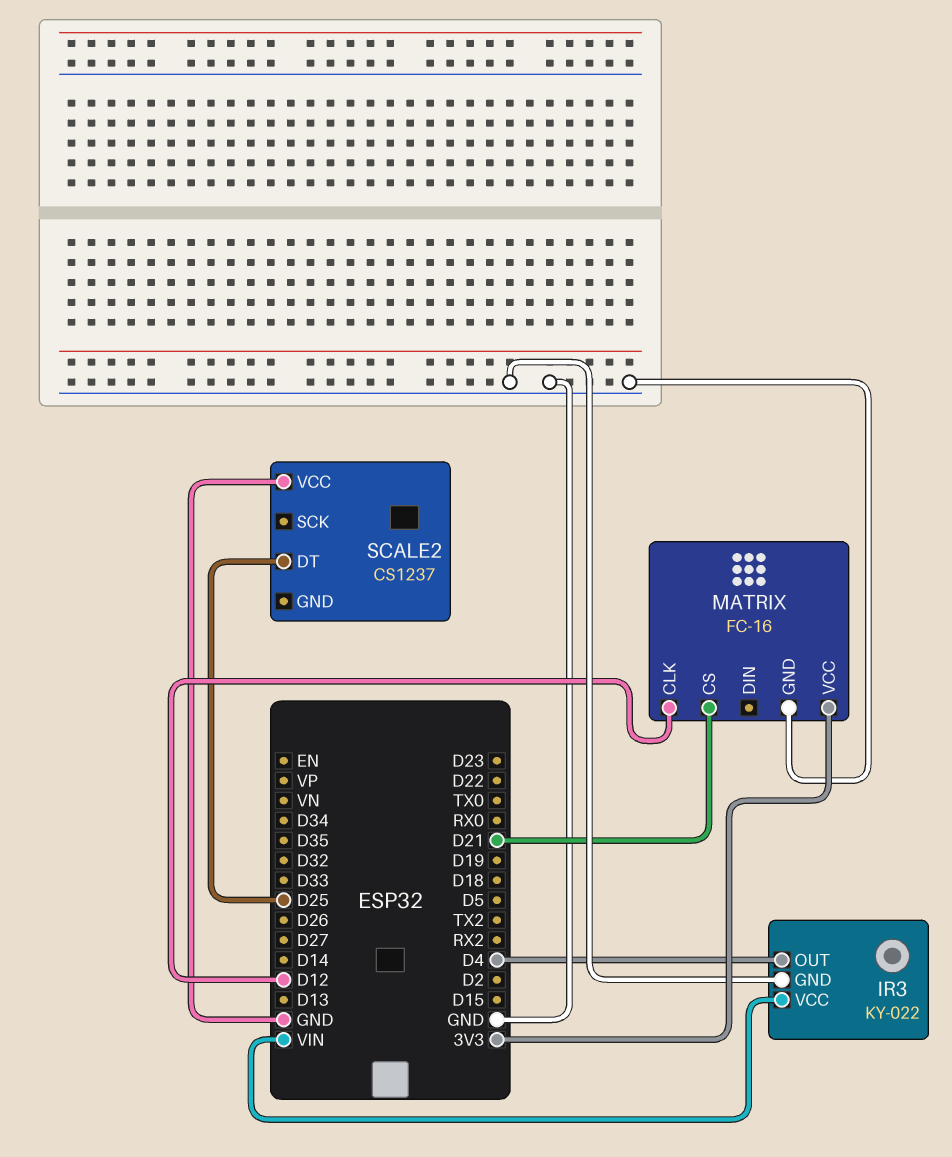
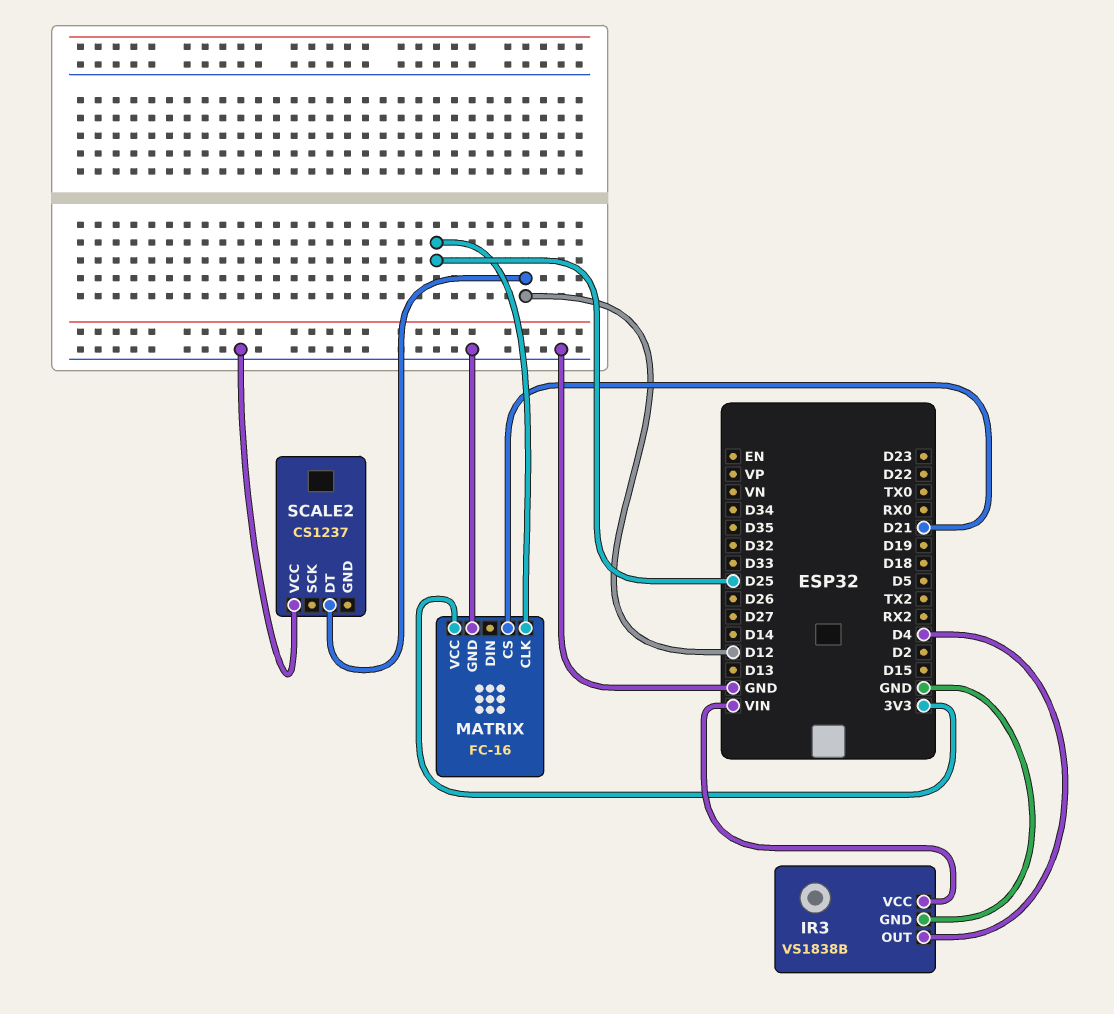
IR3: KY-022 -> VS1838B
MATRIX pin CLK: D12 -> D25
SCALE2 pin DT: D25 -> D12

